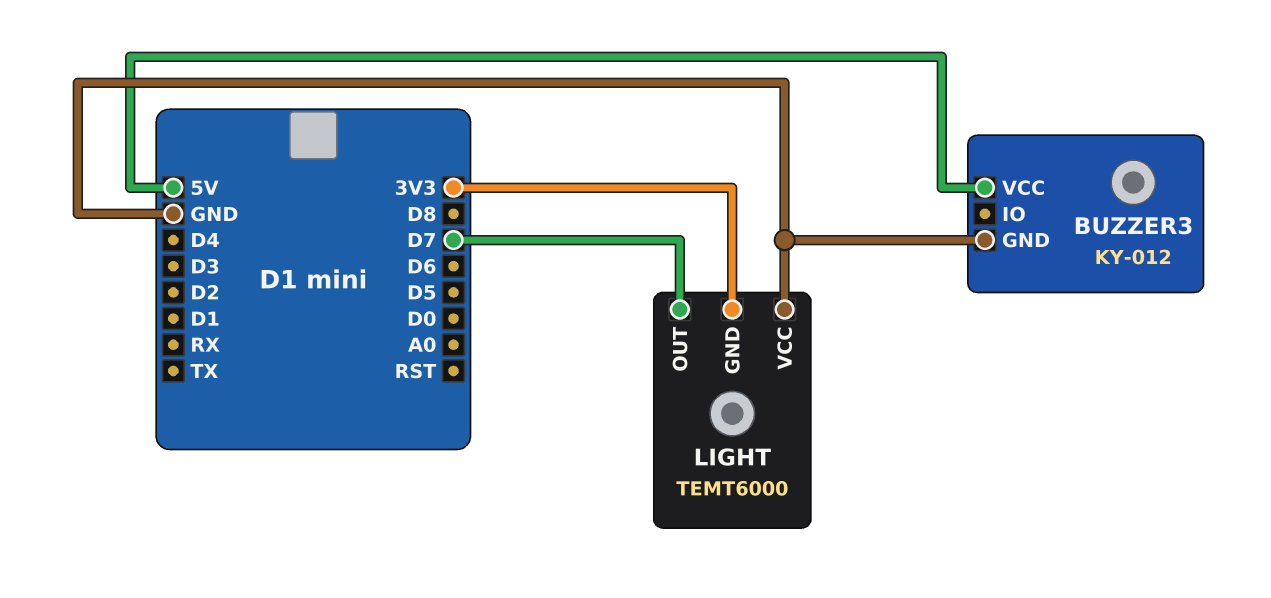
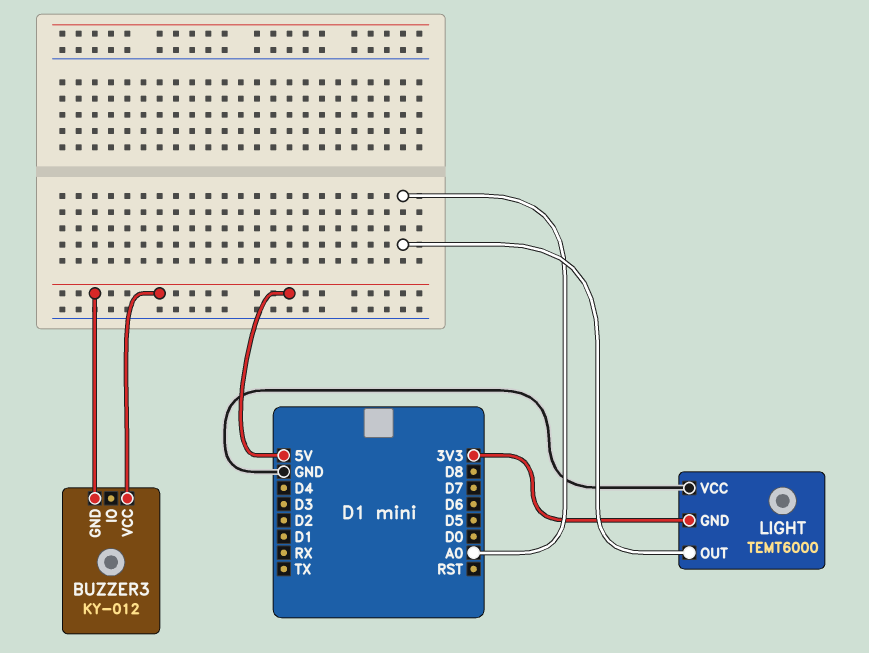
BUZZER3 pin GND: GND -> 5V
LIGHT pin OUT: D7 -> A0

